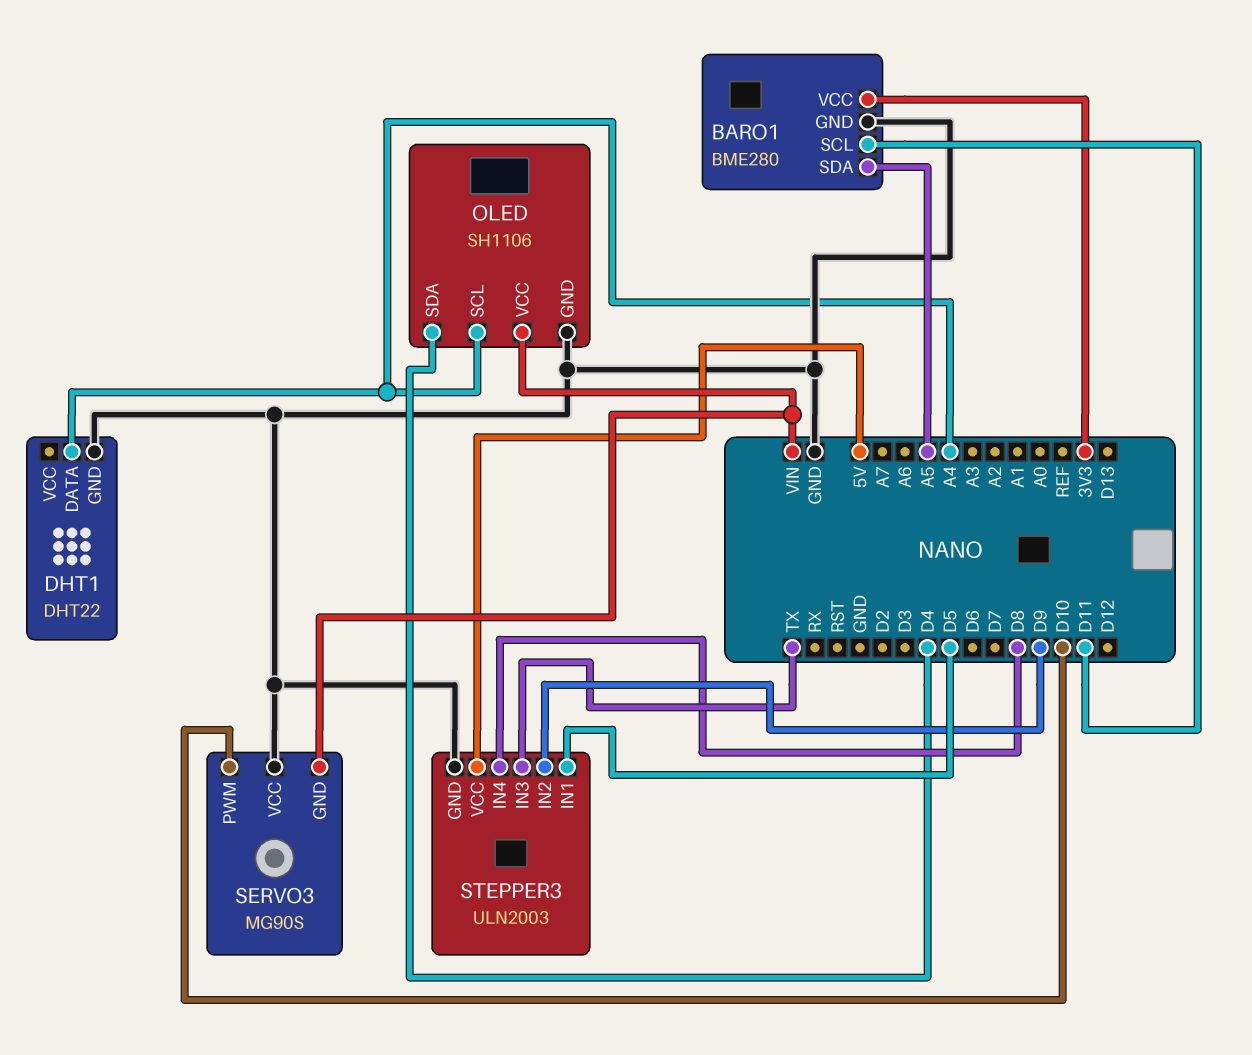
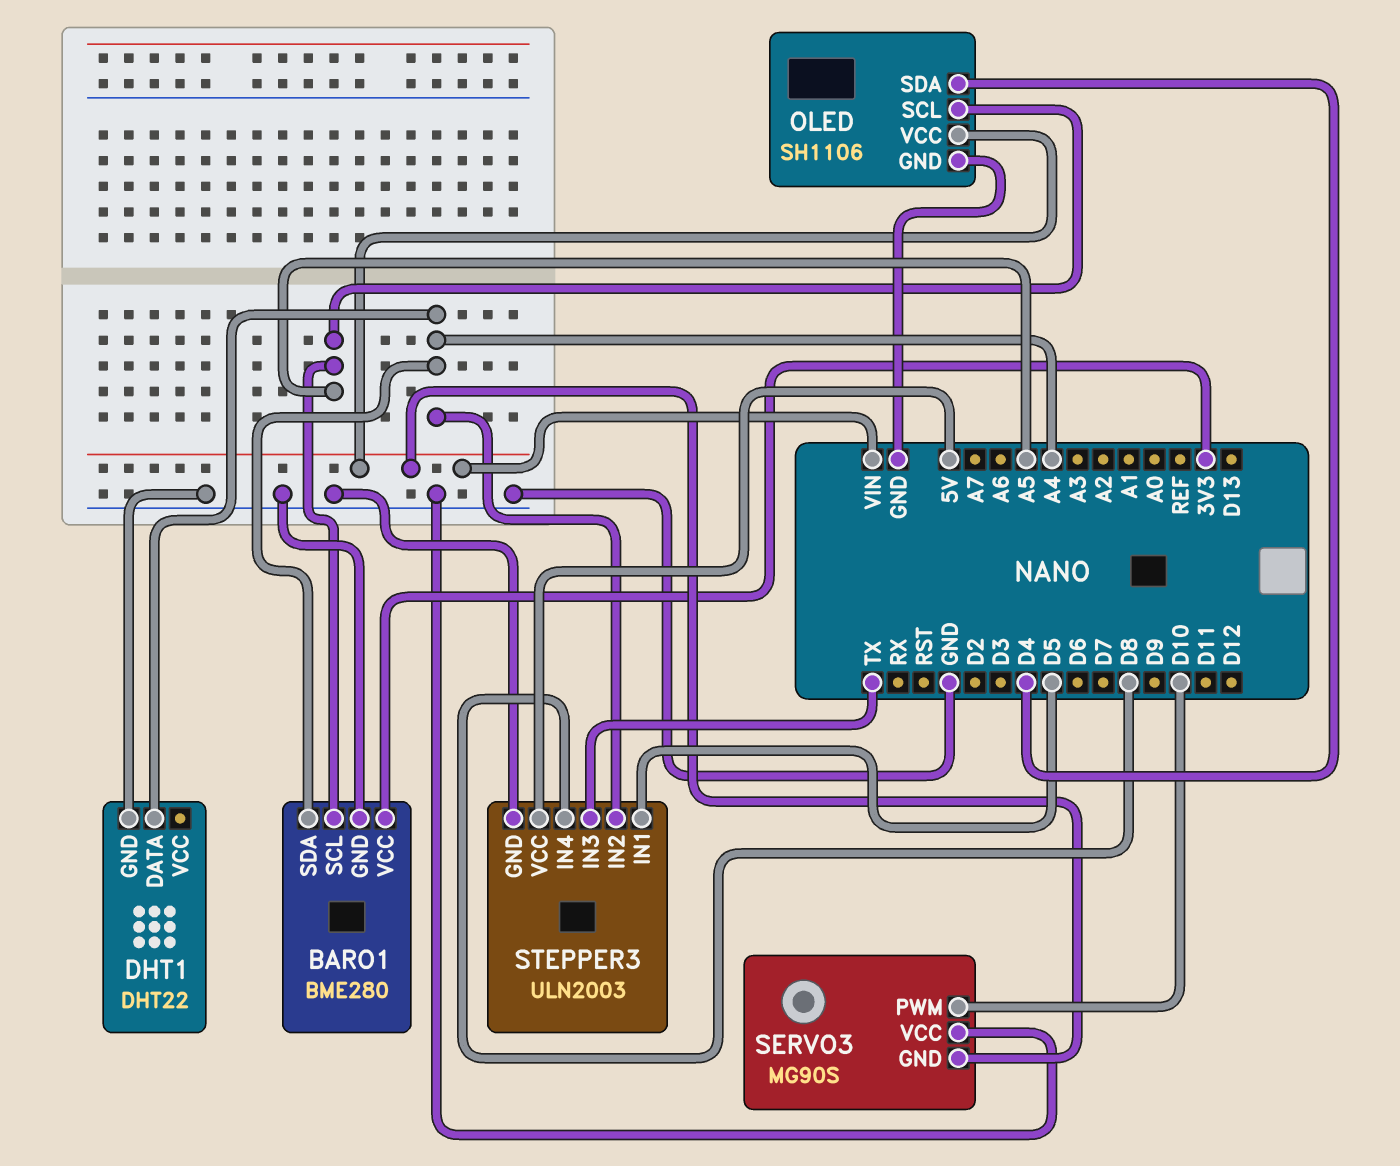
BARO1 pin SCL: D11 -> A5
BARO1 pin SDA: A5 -> A4
OLED pin SCL: A4 -> A5
STEPPER3 pin IN2: D9 -> A4

